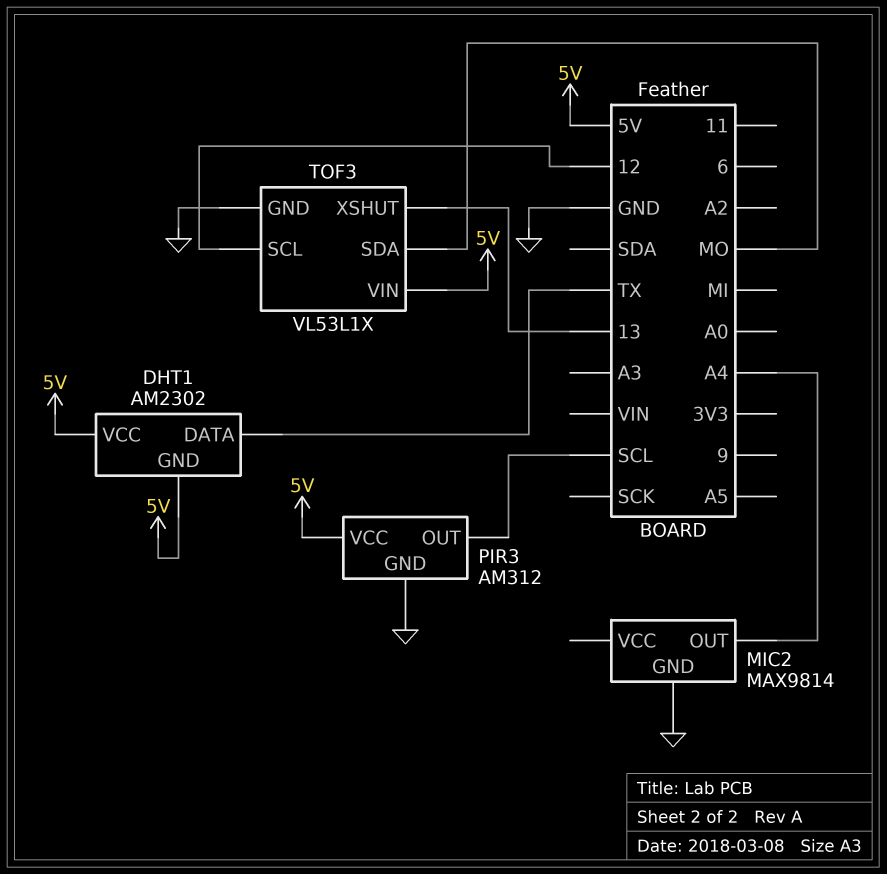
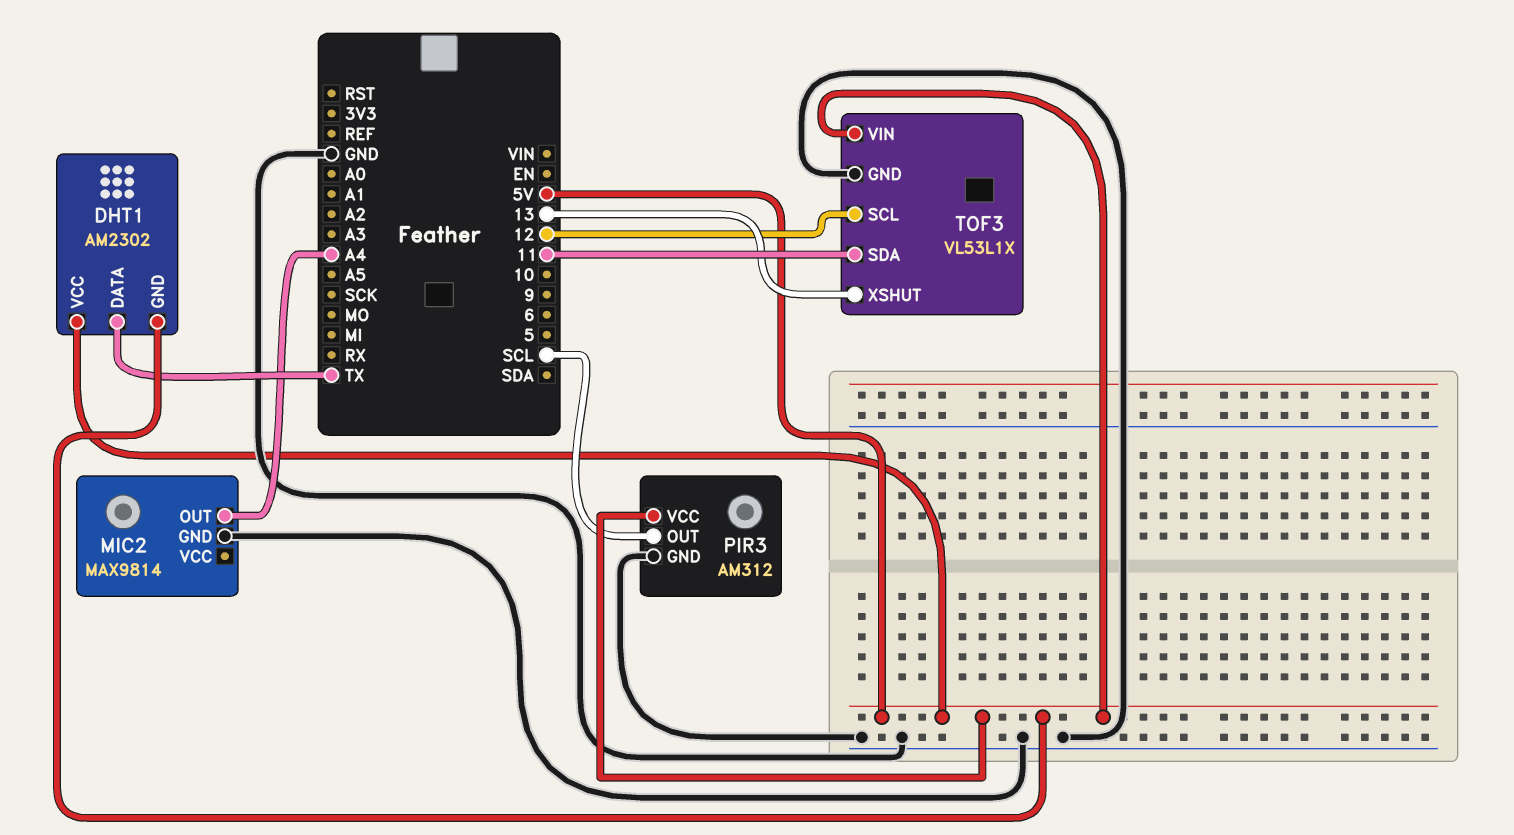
TOF3 pin SDA: MO -> 11

